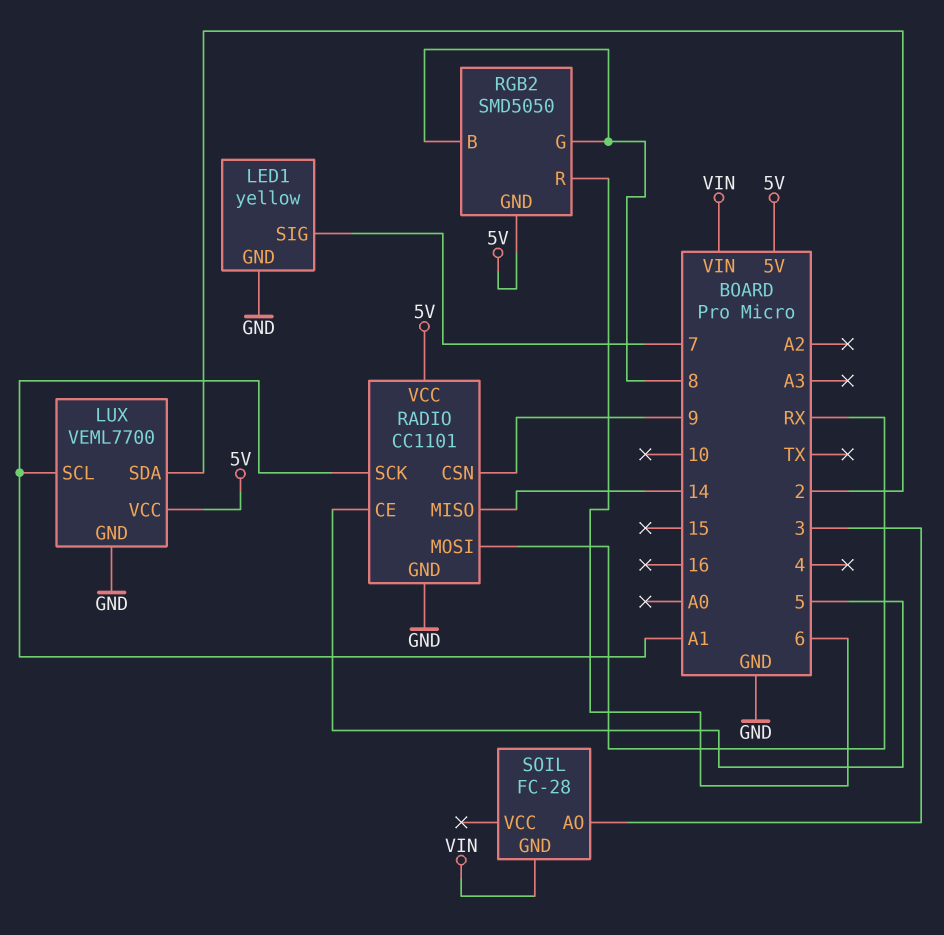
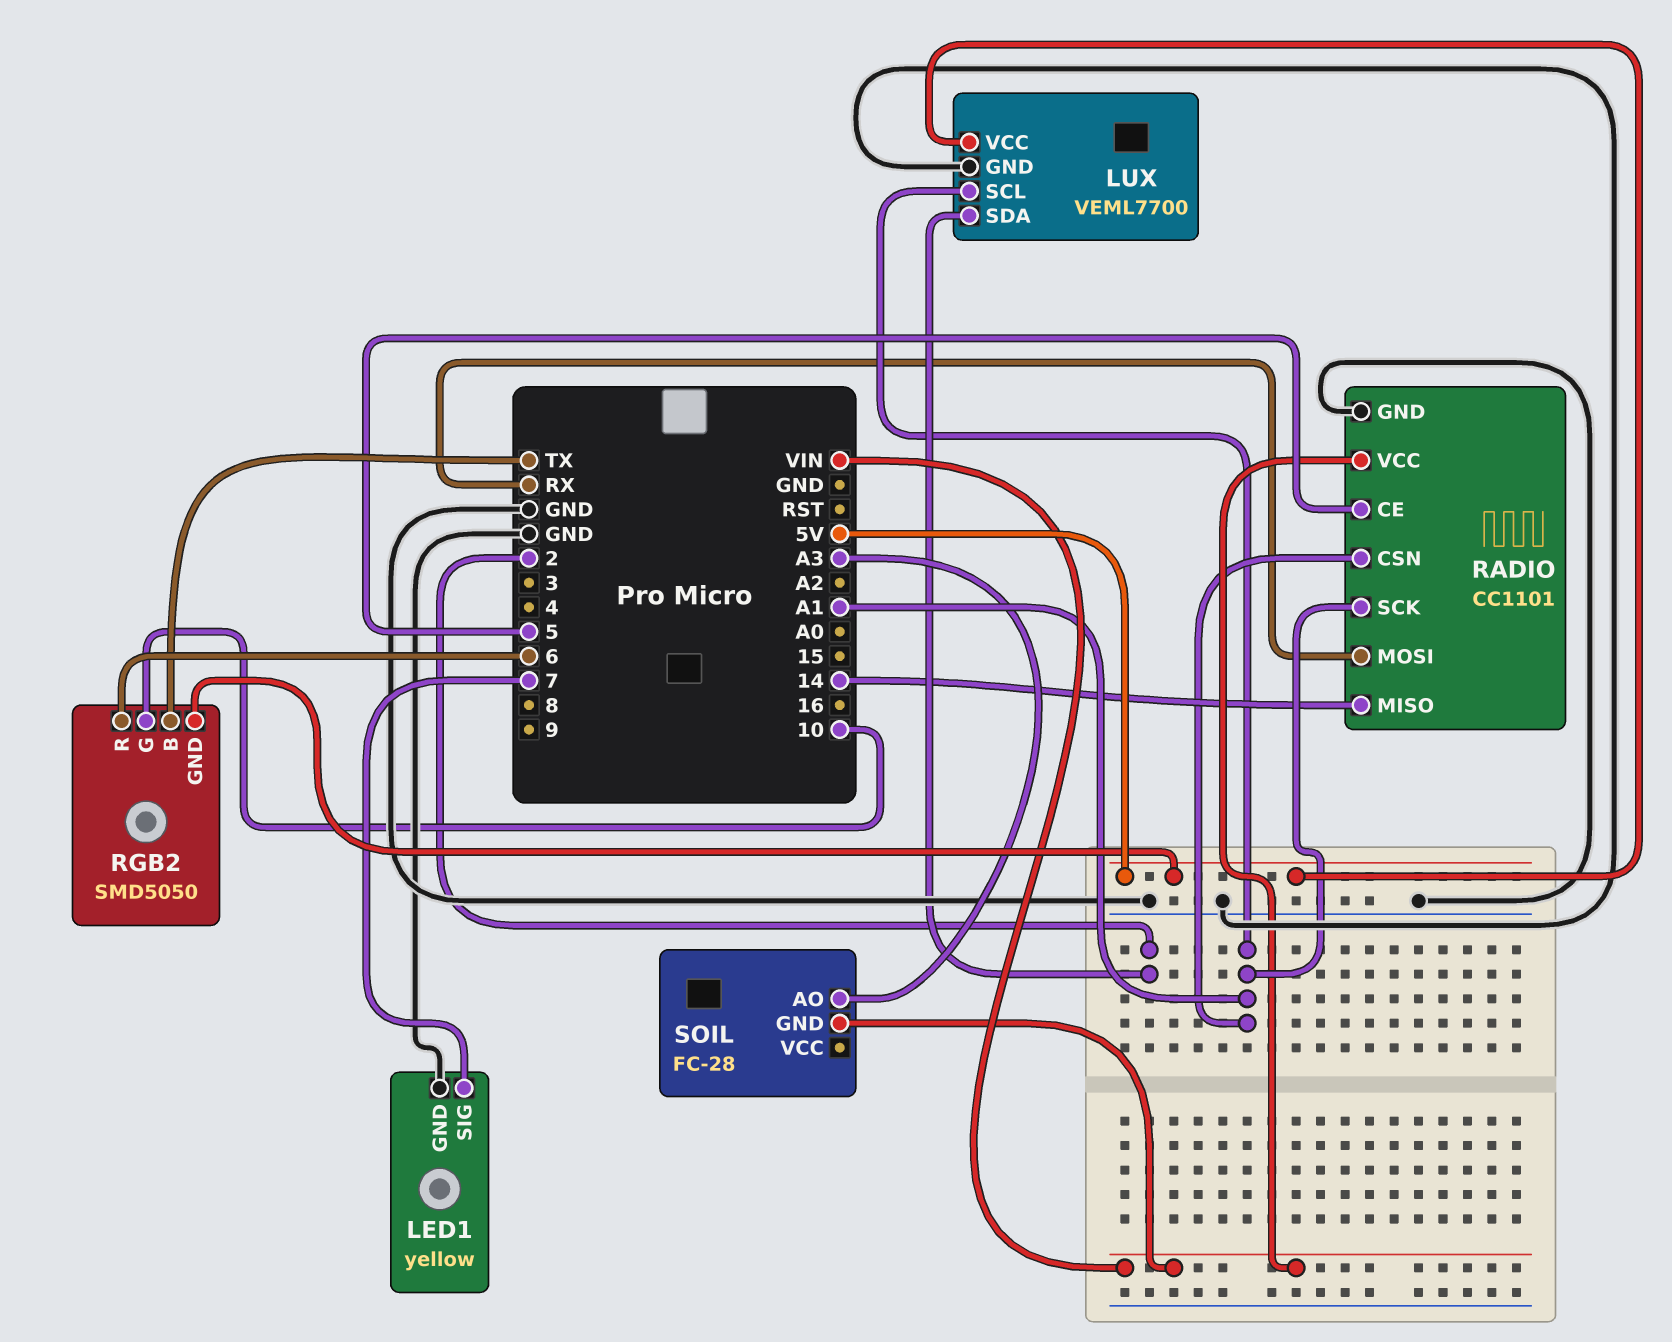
RADIO pin CSN: 9 -> A1
RADIO pin VCC: 5V -> VIN
RGB2 pin B: 8 -> TX
RGB2 pin G: 8 -> 10
SOIL pin AO: 3 -> A3

